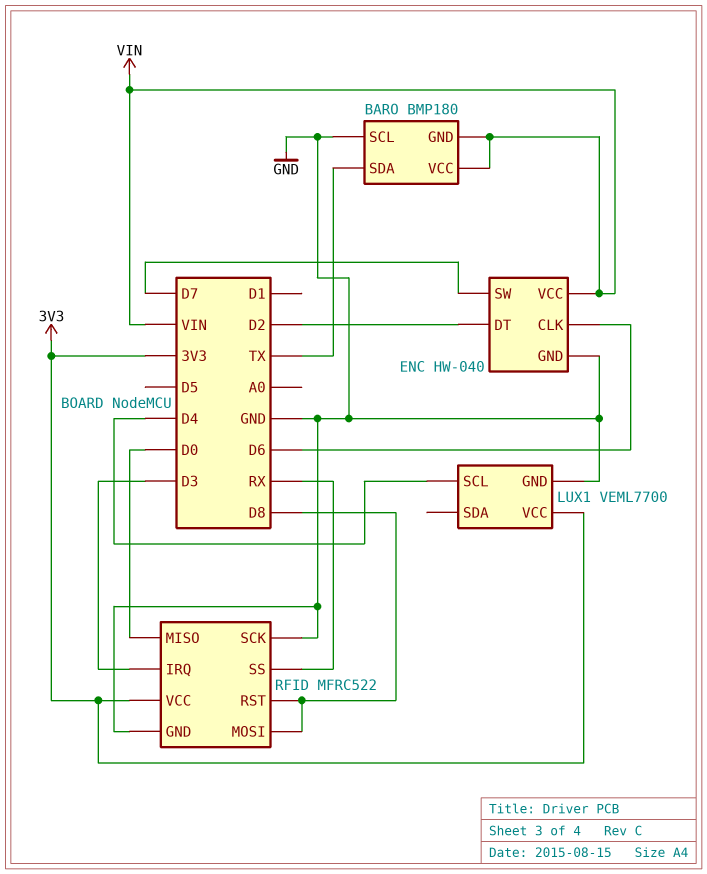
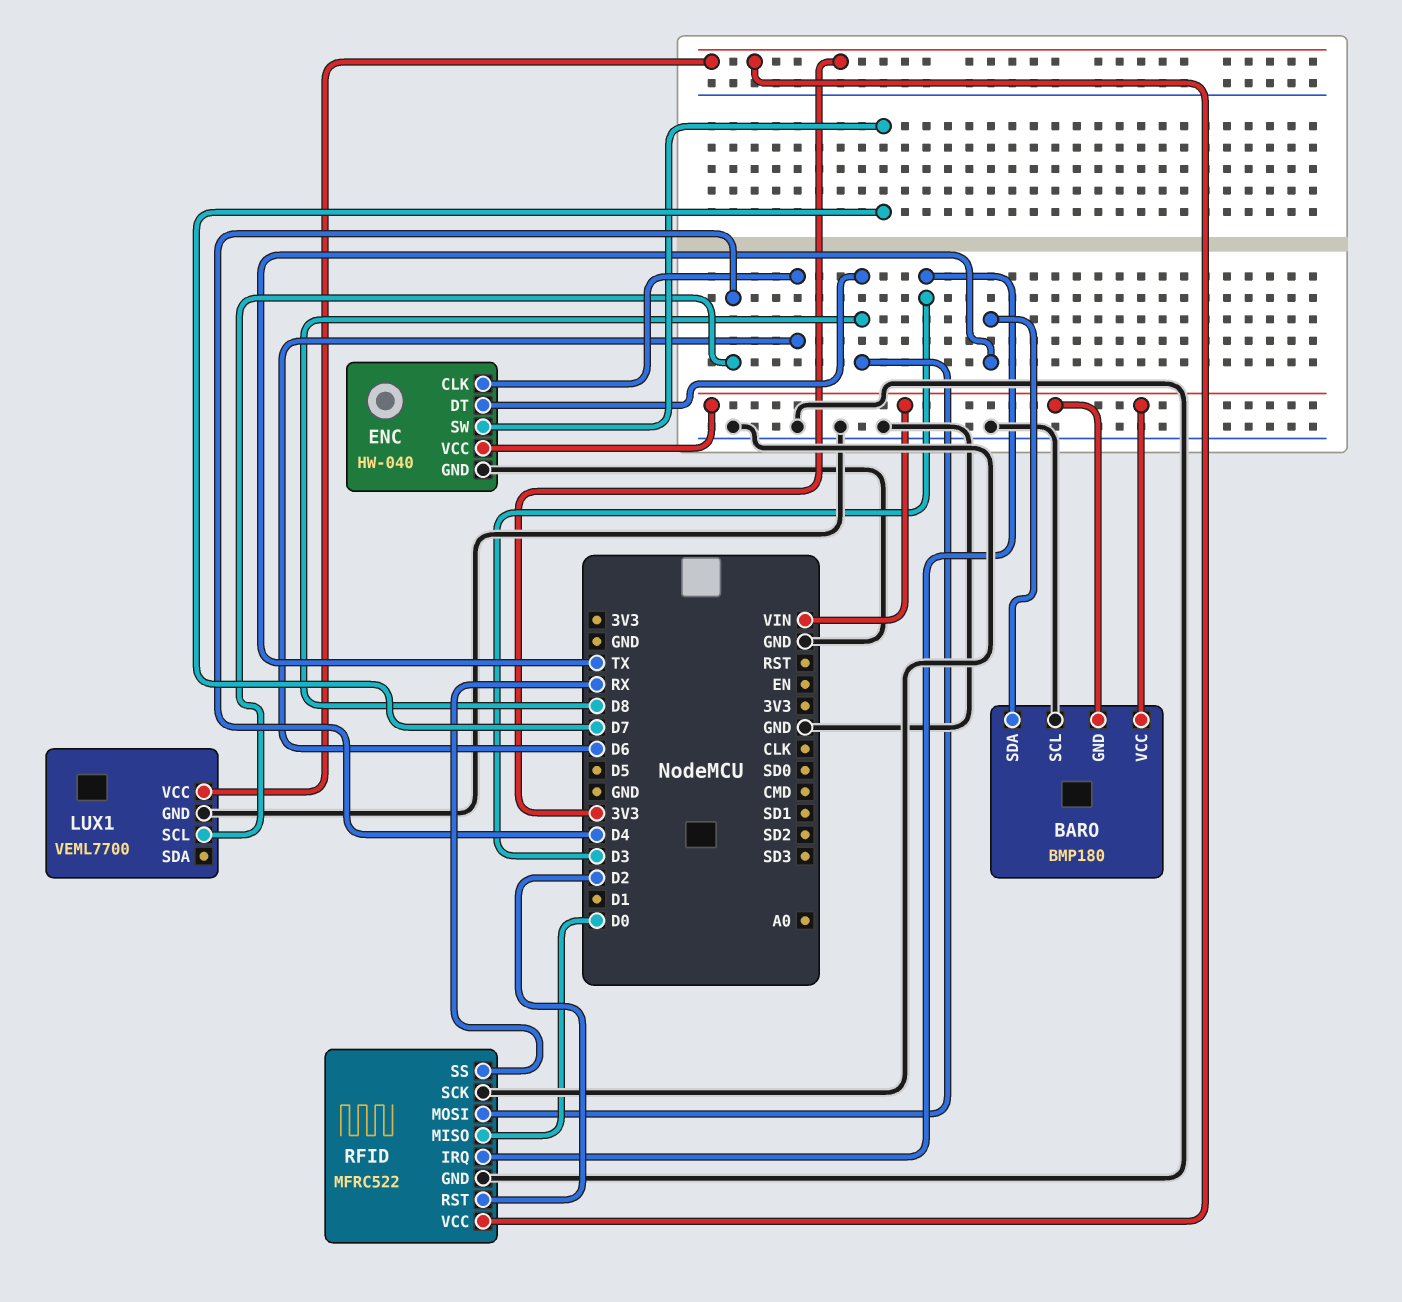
ENC pin DT: D2 -> D8
RFID pin RST: D8 -> D2

